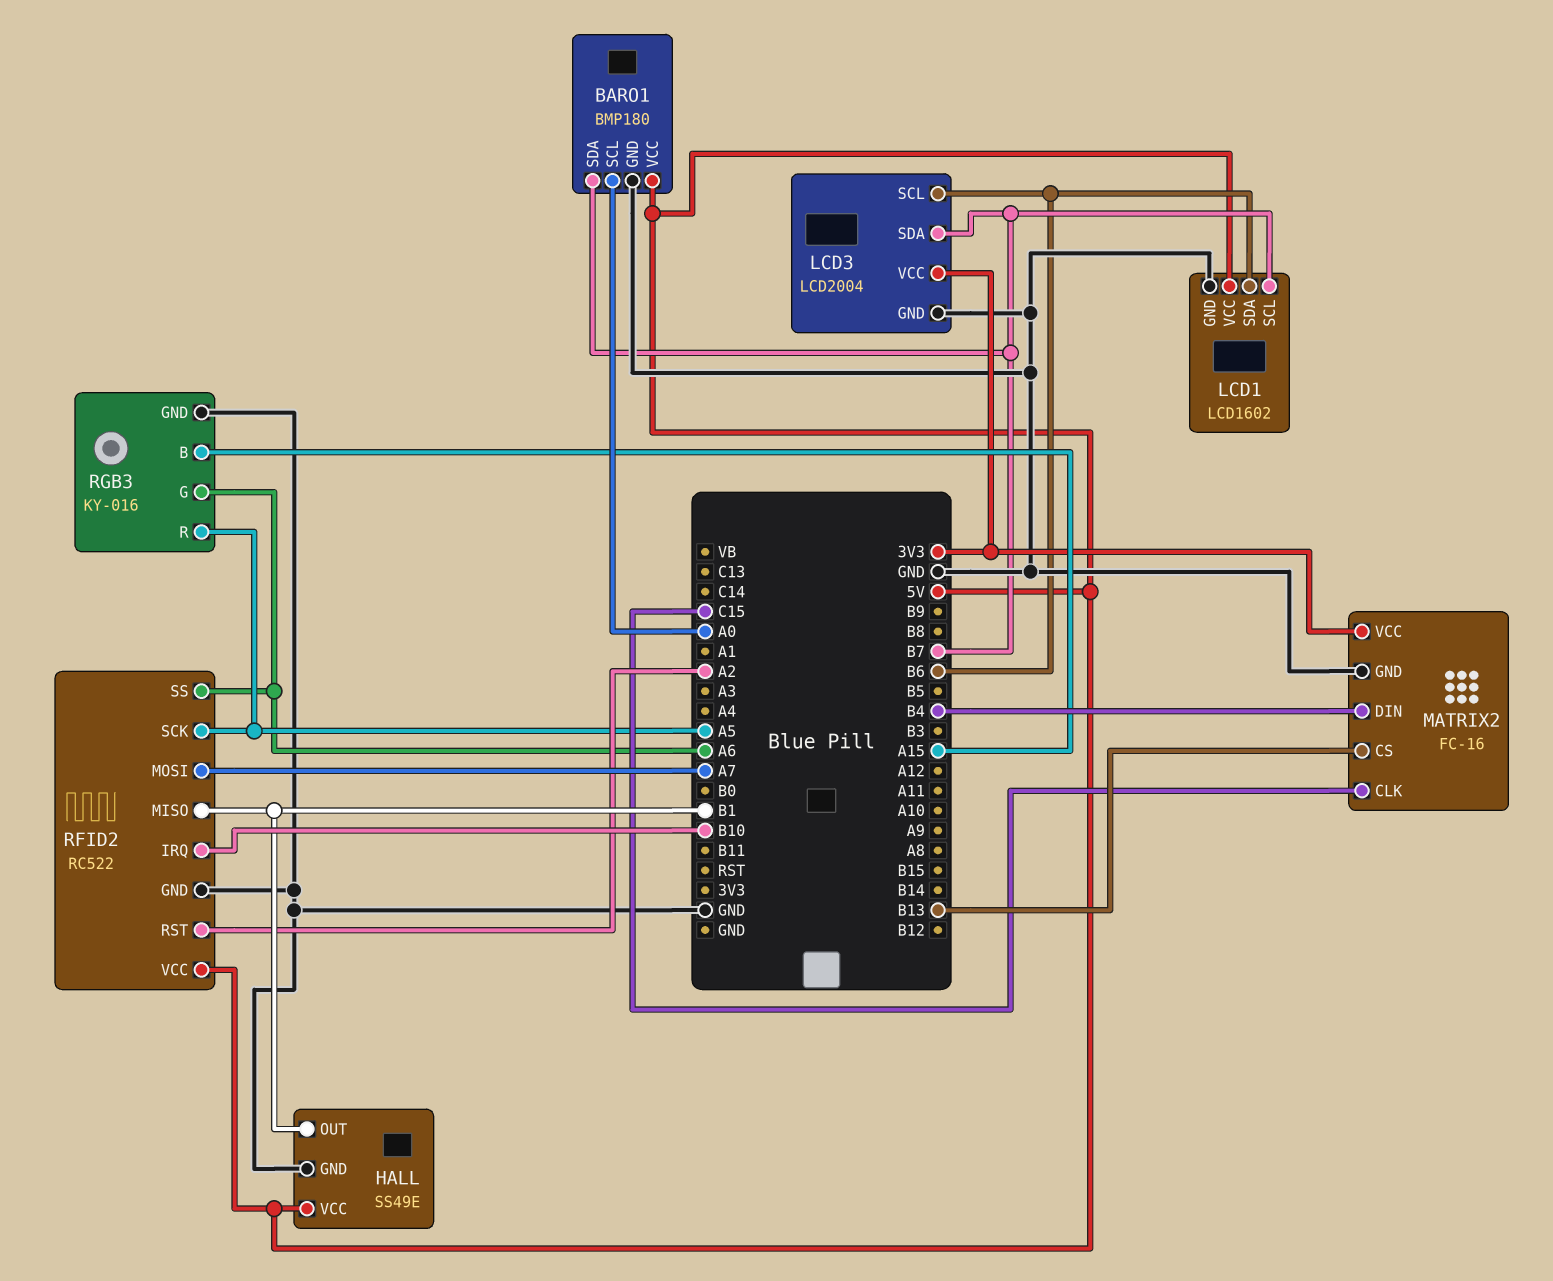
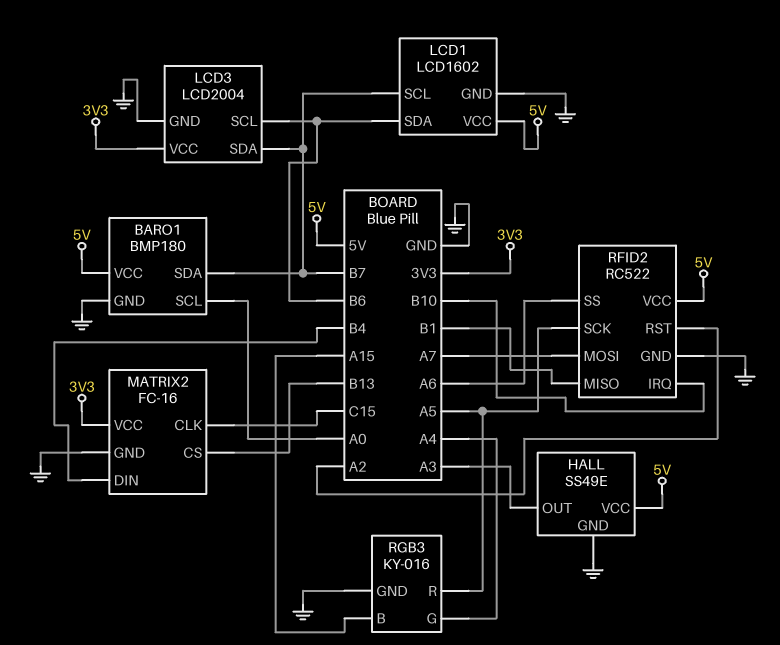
HALL pin OUT: B1 -> A3
RGB3 pin G: A6 -> A4

